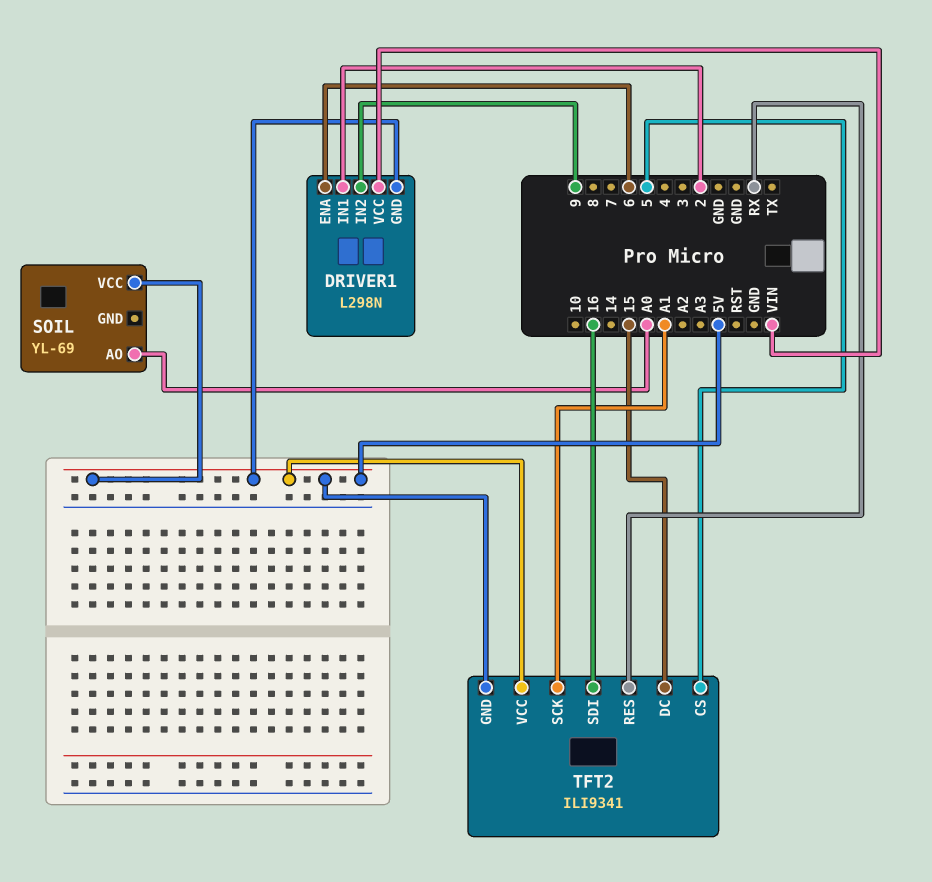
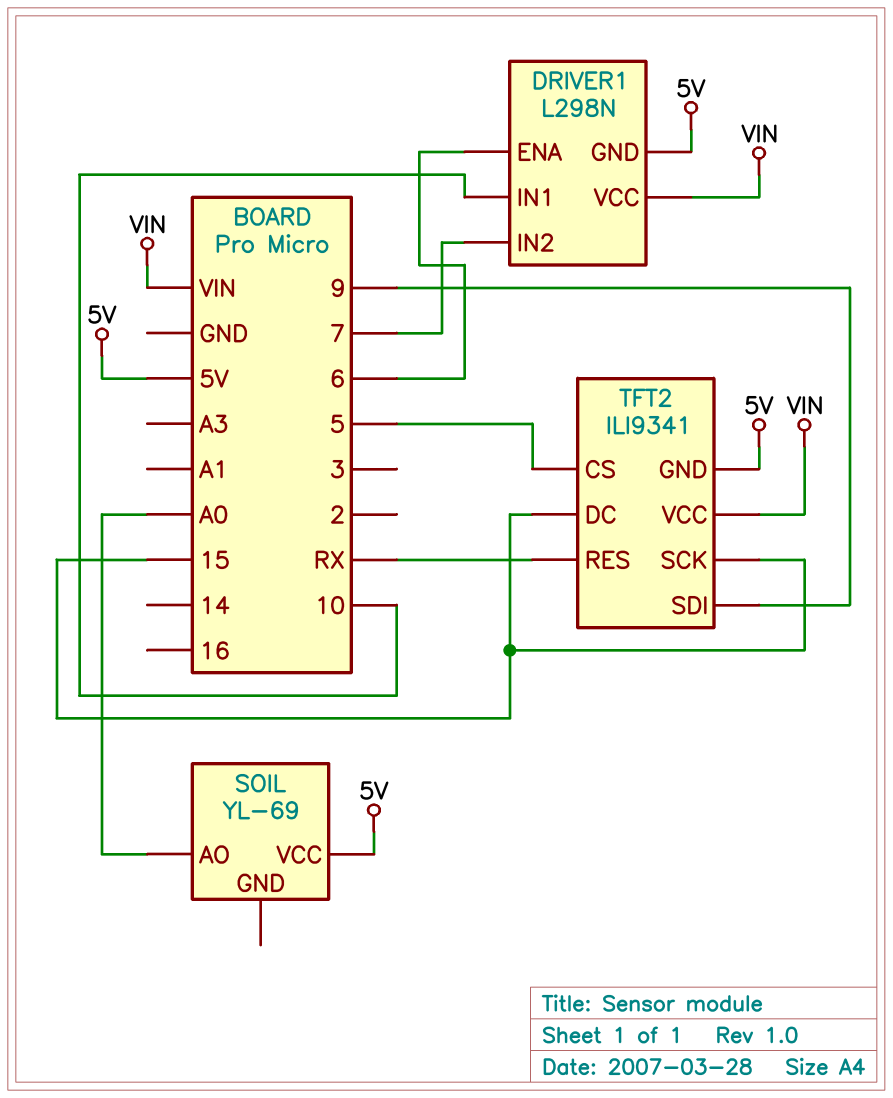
DRIVER1 pin IN1: 2 -> 10
DRIVER1 pin IN2: 9 -> 7
TFT2 pin SCK: A1 -> 15
TFT2 pin SDI: 16 -> 9
TFT2 pin VCC: 5V -> VIN

